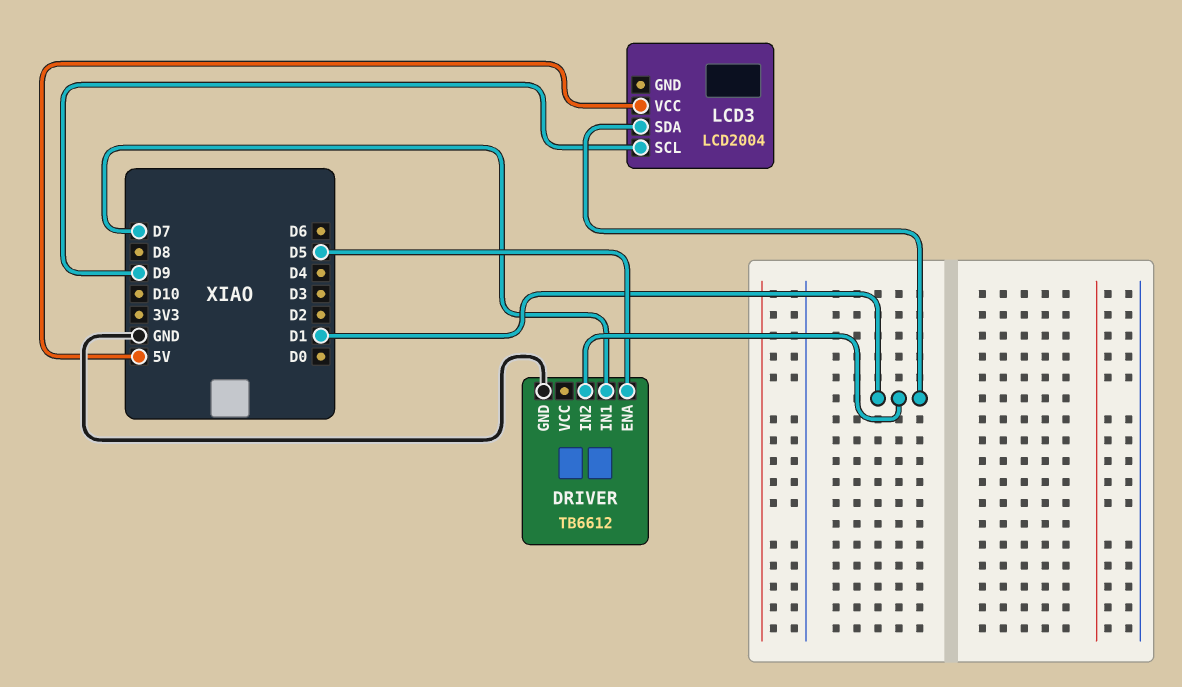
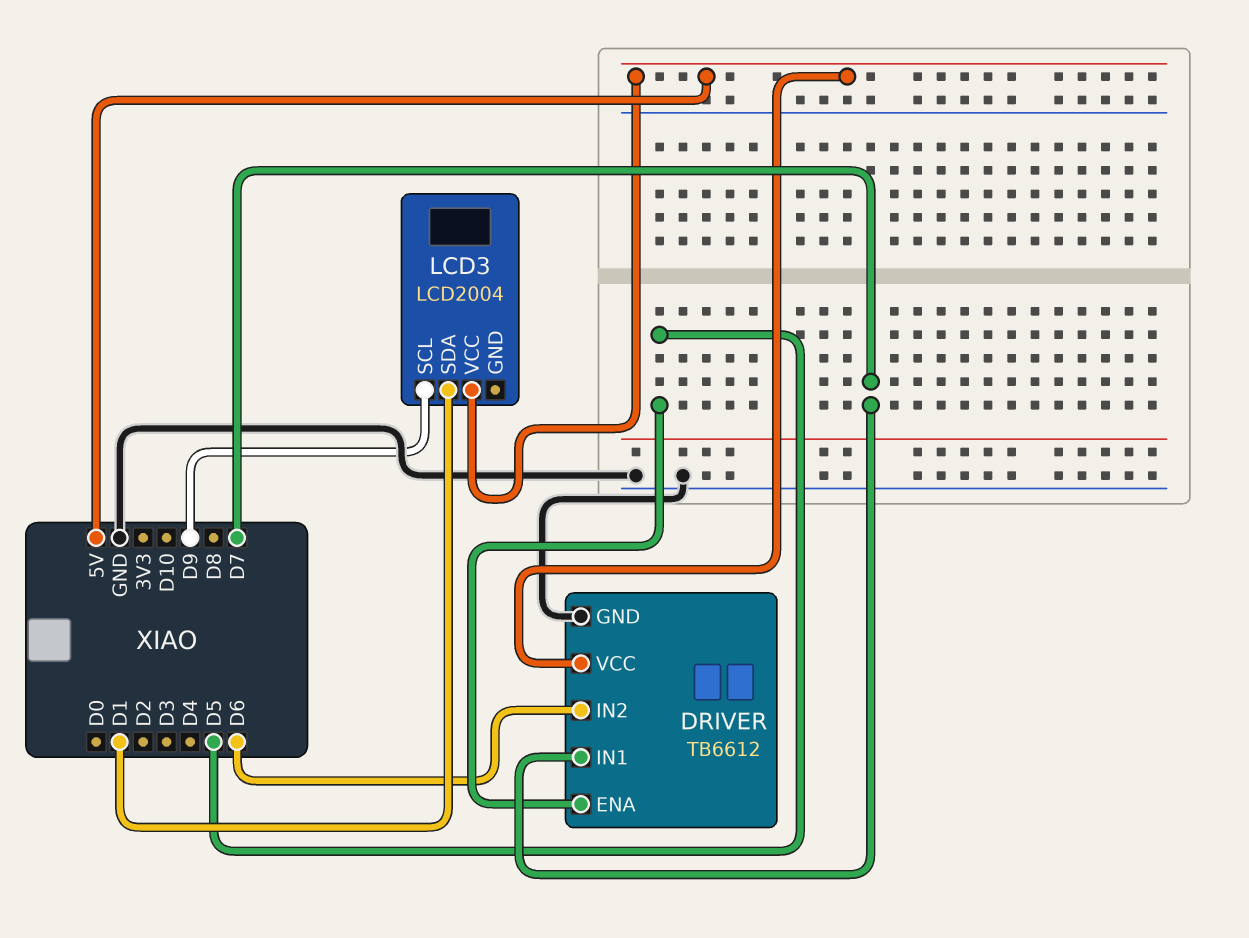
DRIVER pin IN2: D1 -> D6
DRIVER pin VCC: none -> 5V

